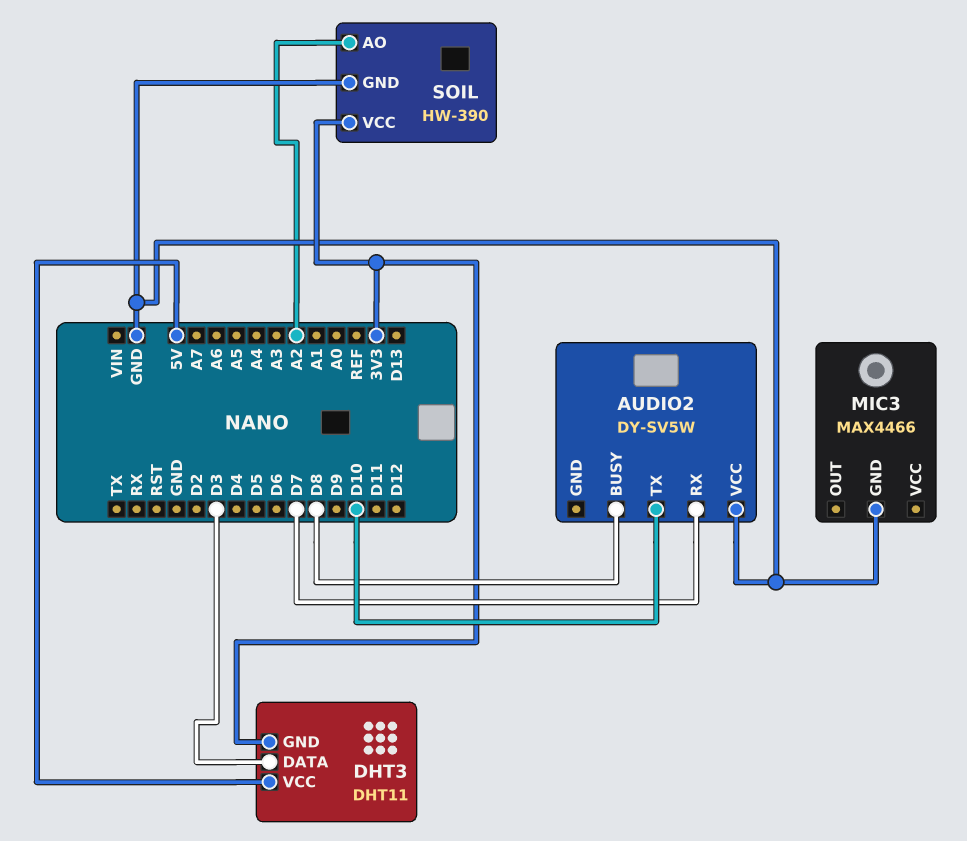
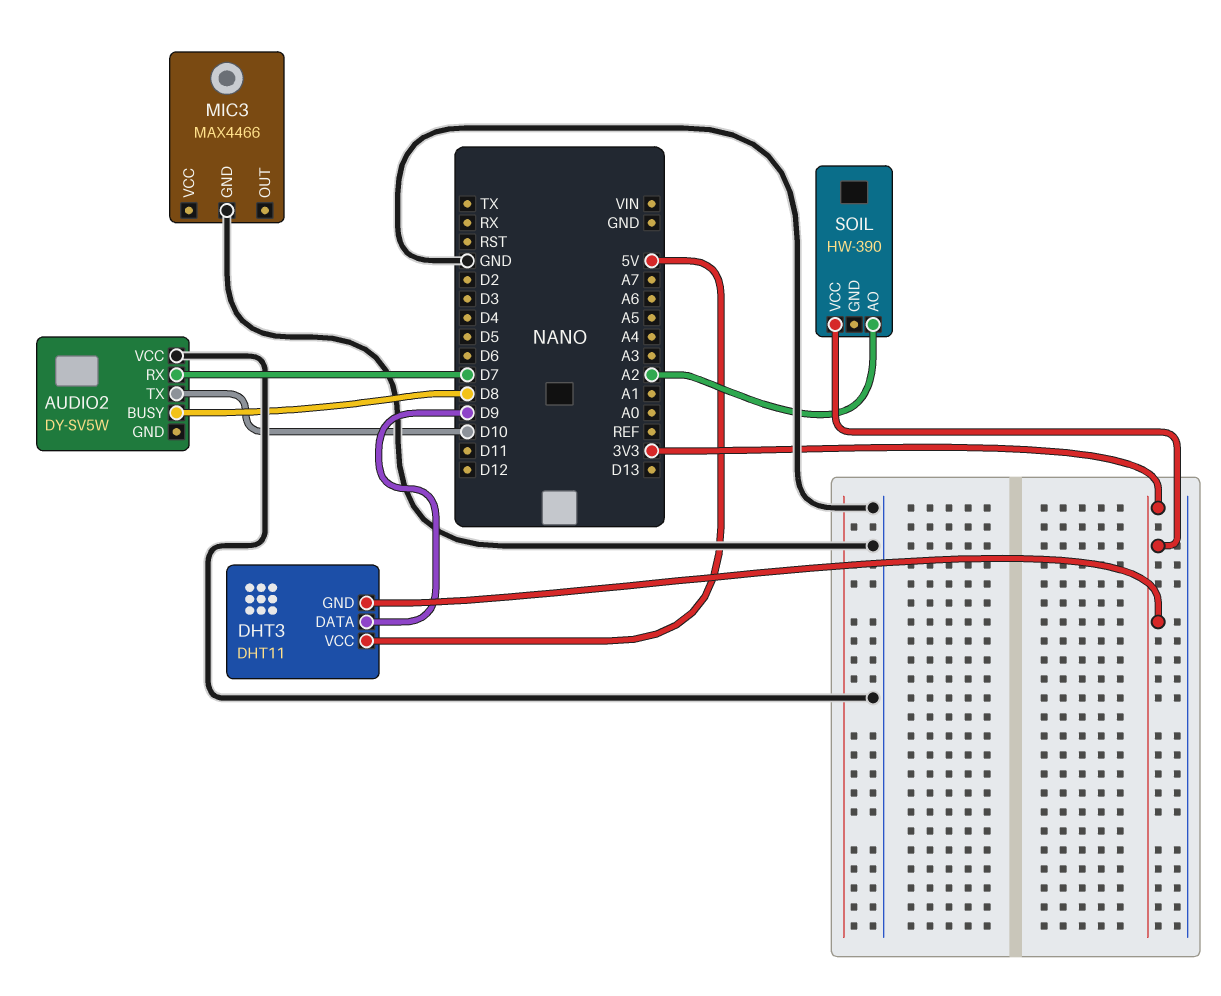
DHT3 pin DATA: D3 -> D9
SOIL pin GND: GND -> none

